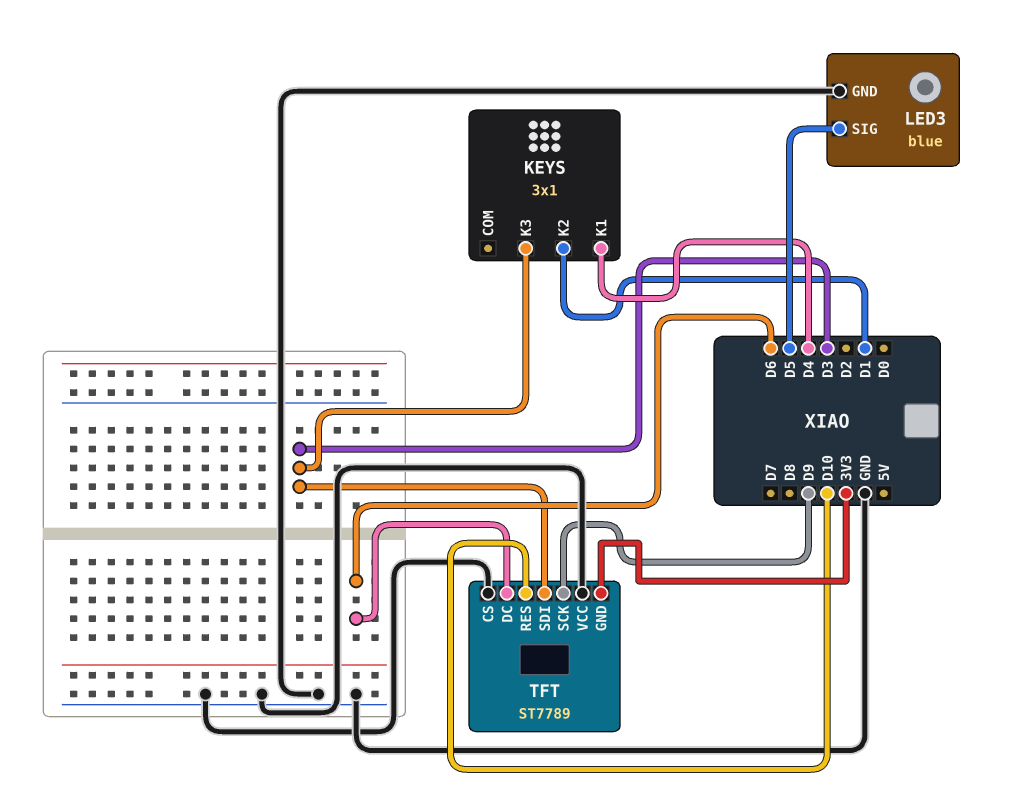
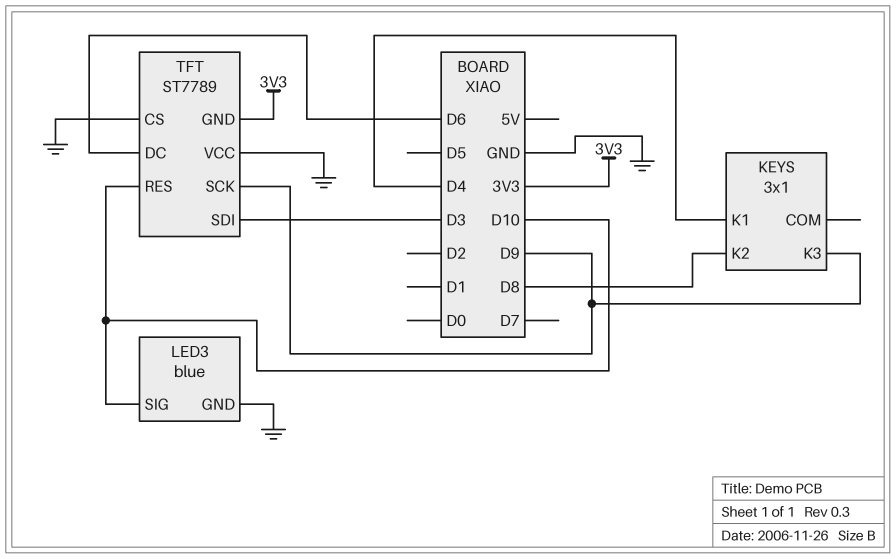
KEYS pin K2: D1 -> D8
KEYS pin K3: D3 -> D9
LED3 pin SIG: D5 -> D10

